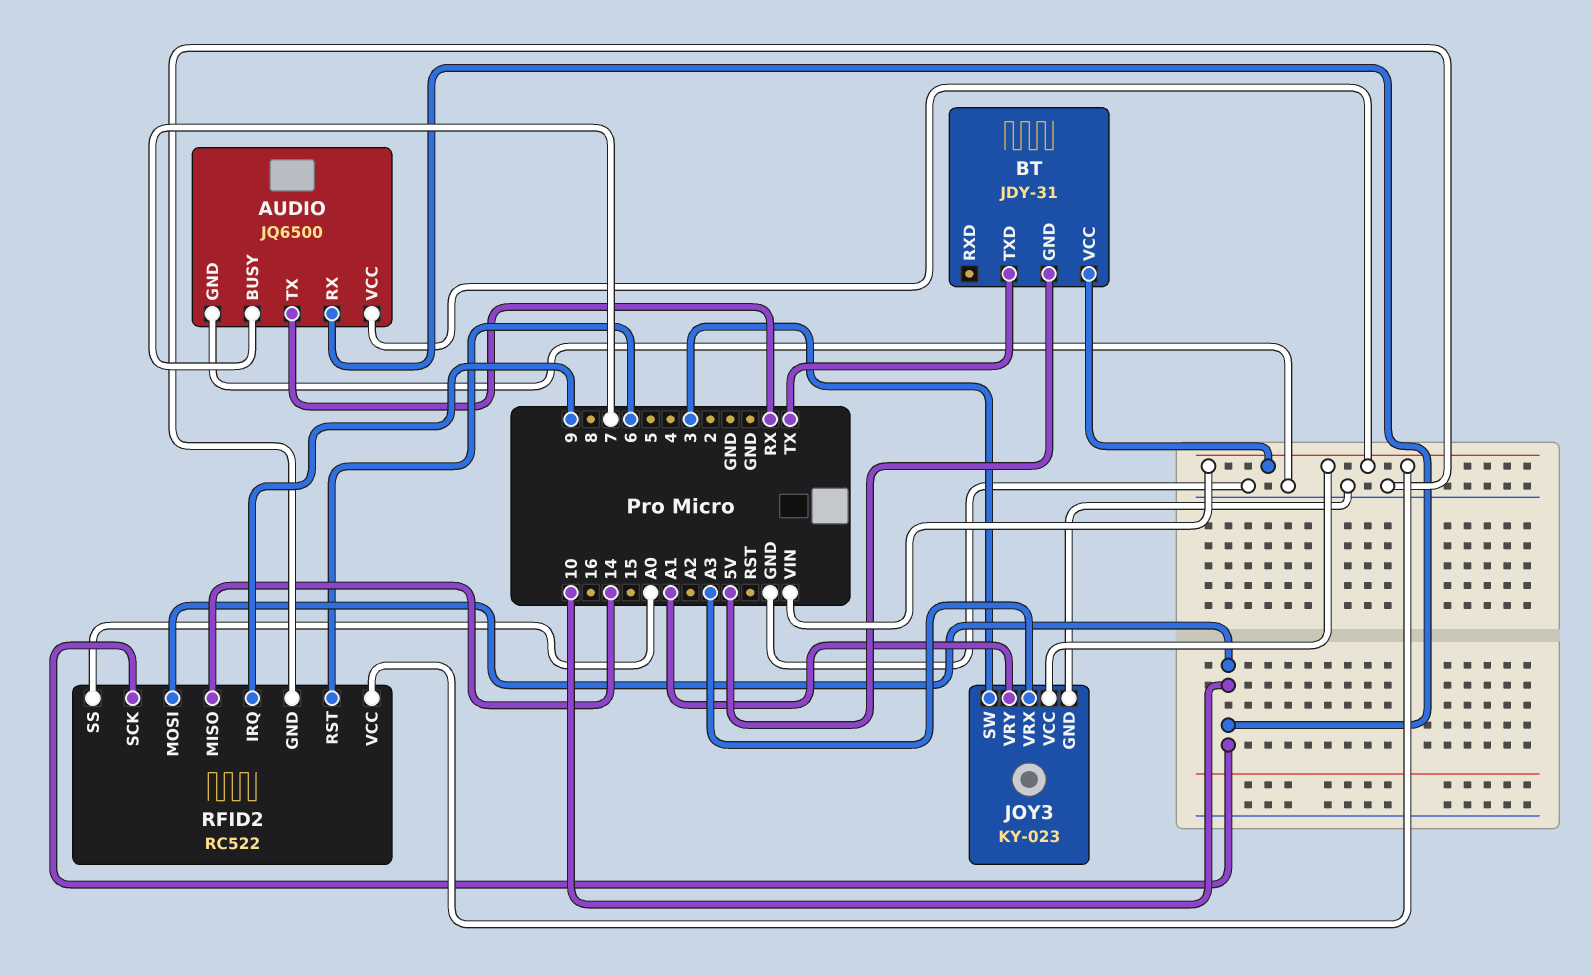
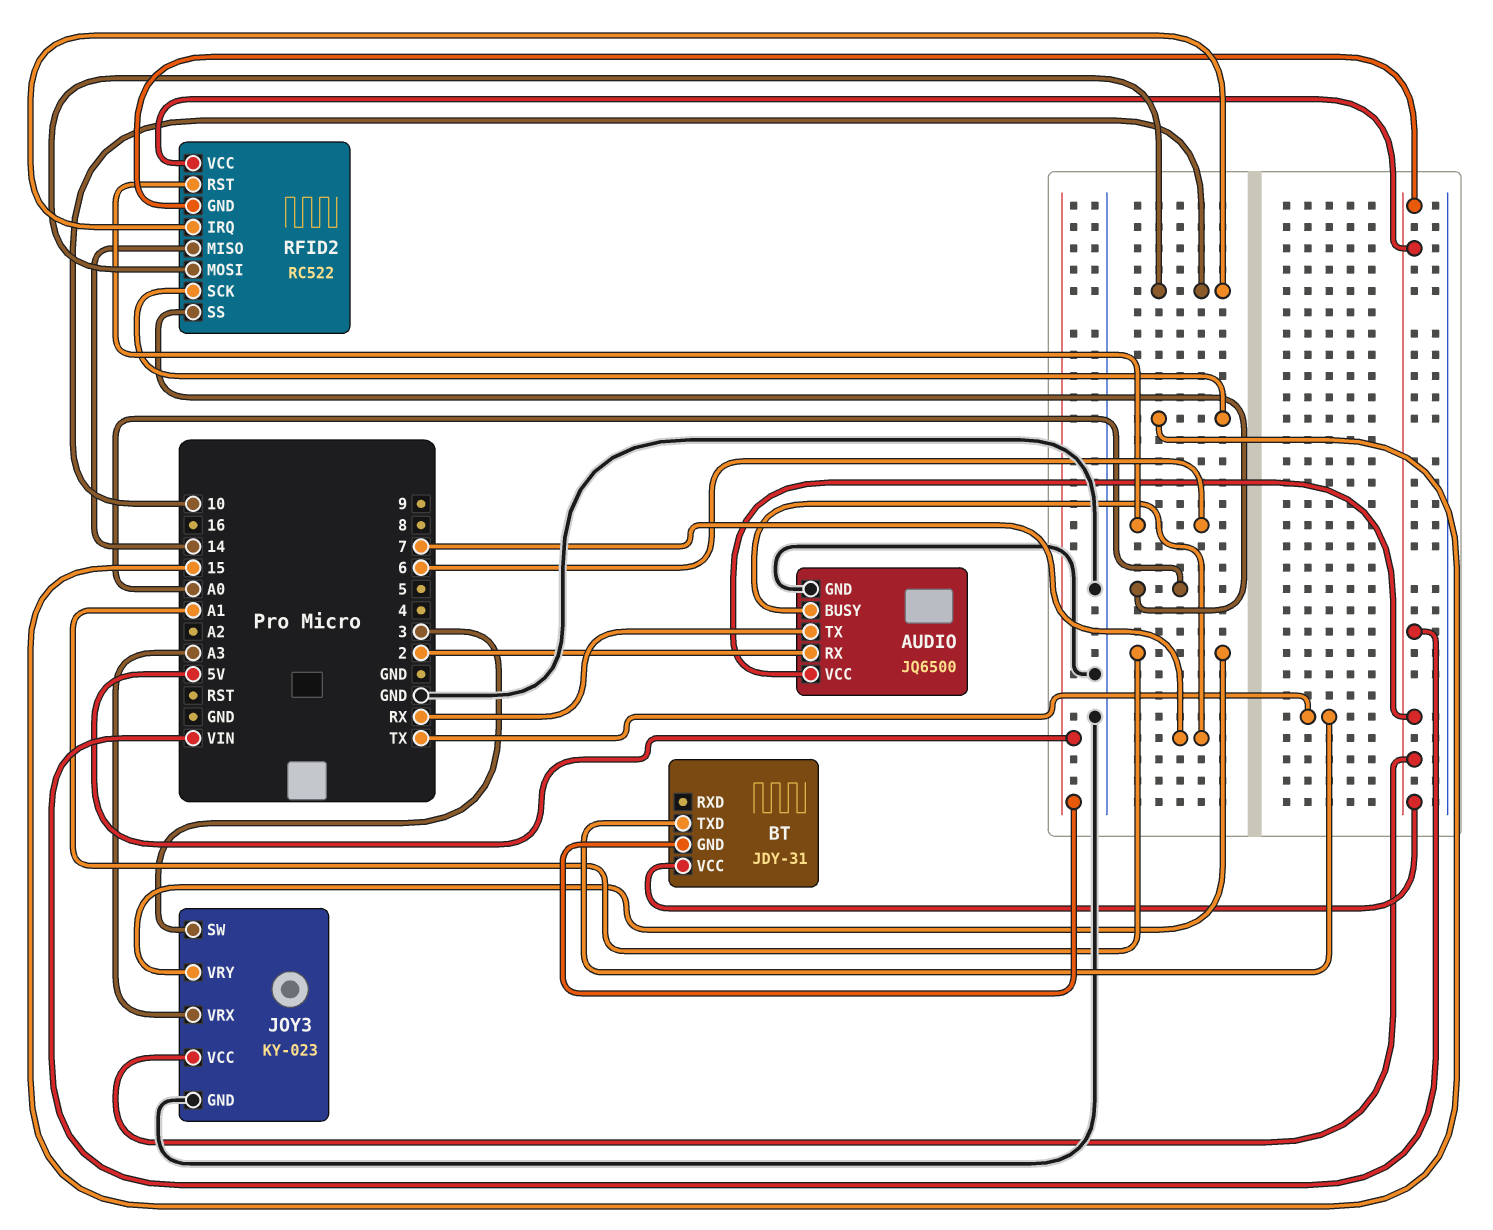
AUDIO pin RX: 10 -> 2
RFID2 pin GND: GND -> VIN
RFID2 pin IRQ: 9 -> 10
RFID2 pin SCK: 10 -> 15

